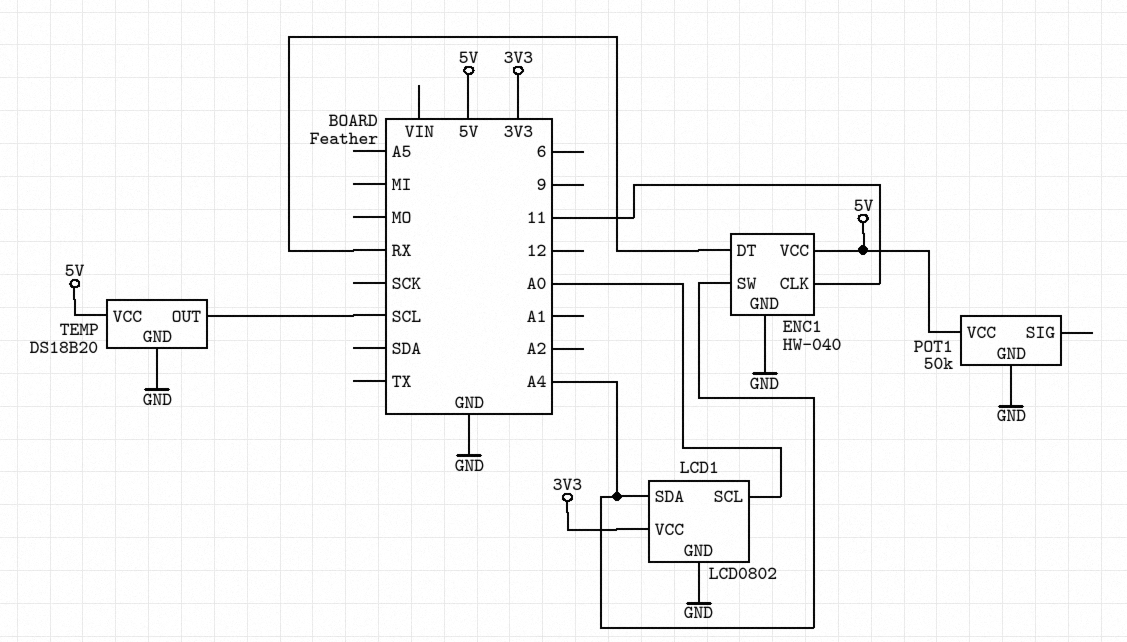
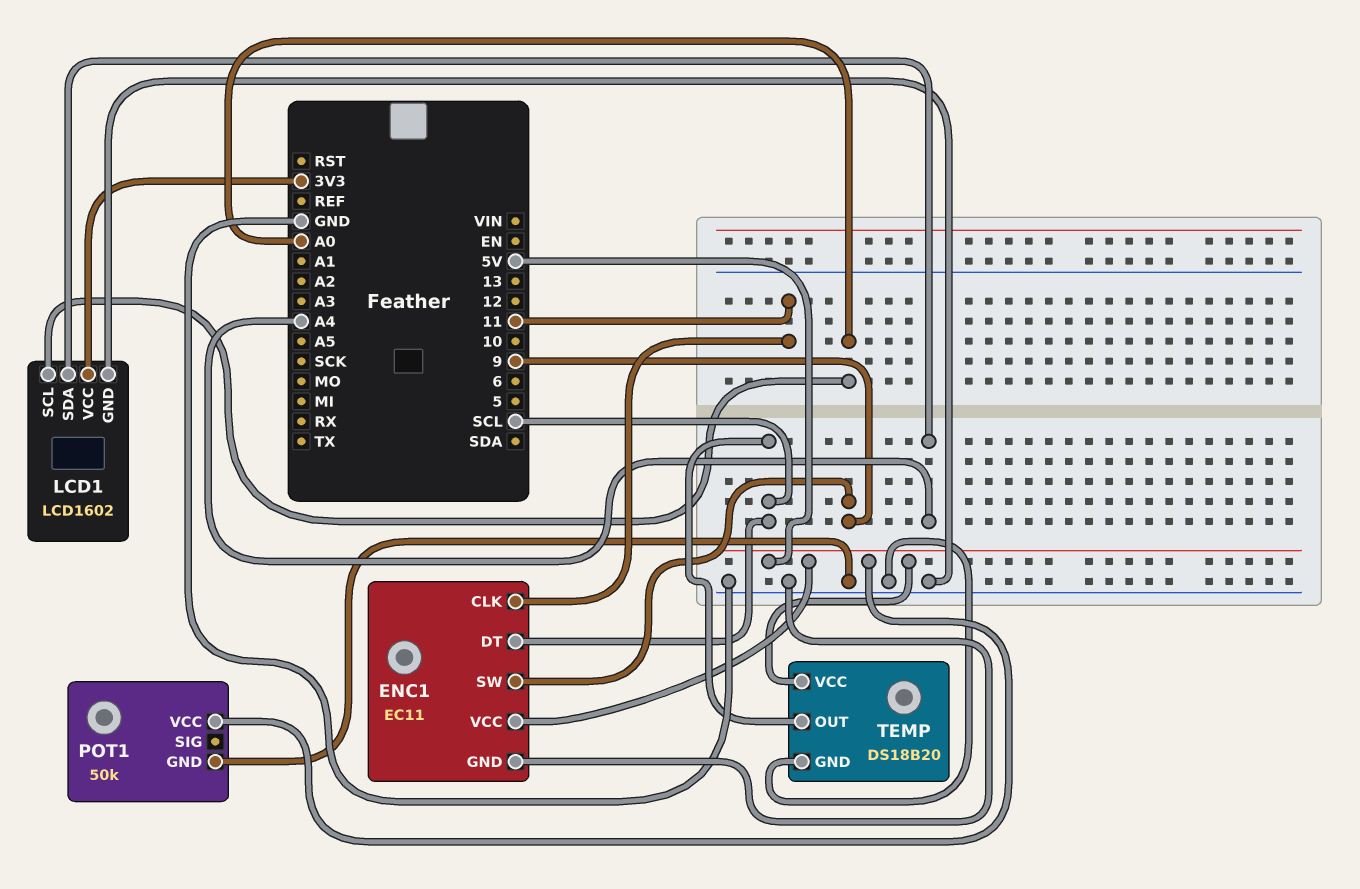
ENC1: HW-040 -> EC11
ENC1 pin DT: RX -> SCL
ENC1 pin SW: A4 -> 9
LCD1: LCD0802 -> LCD1602

